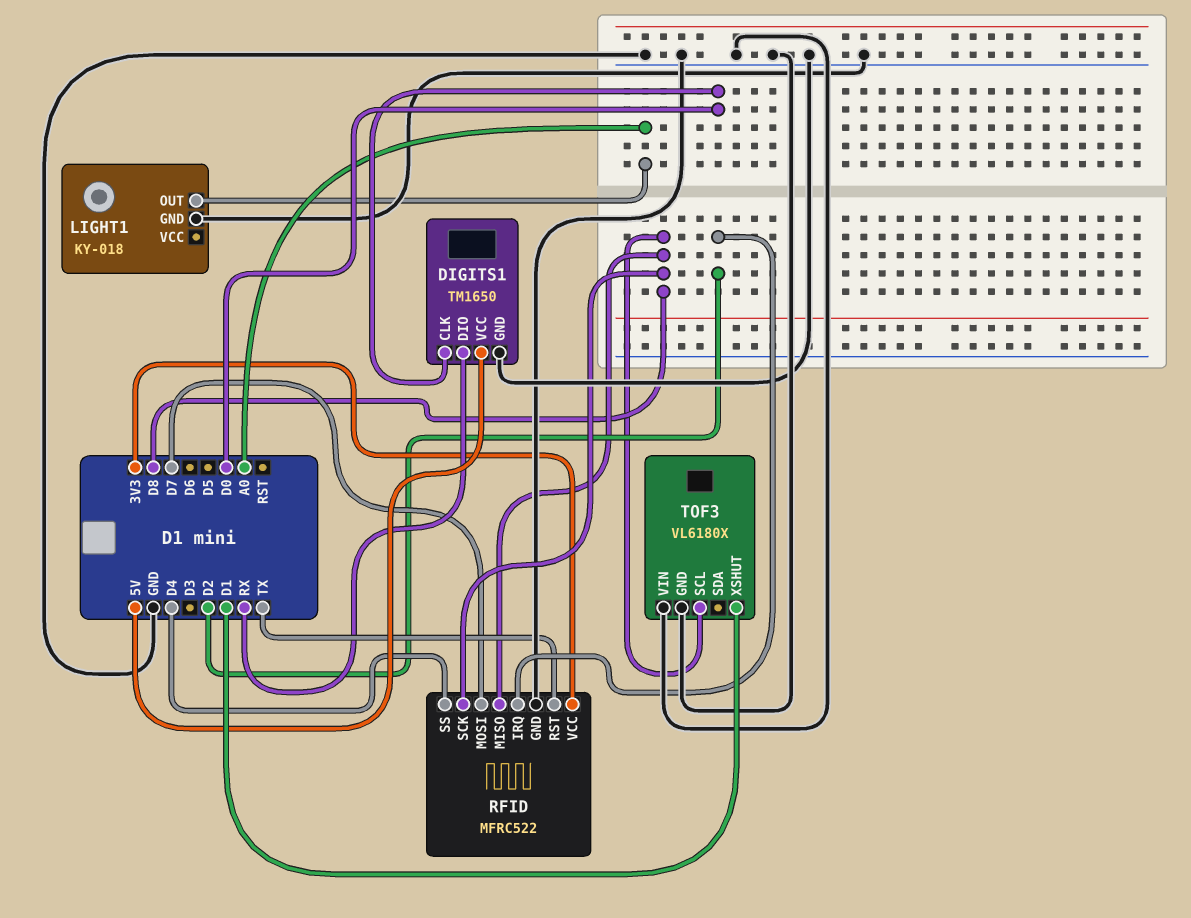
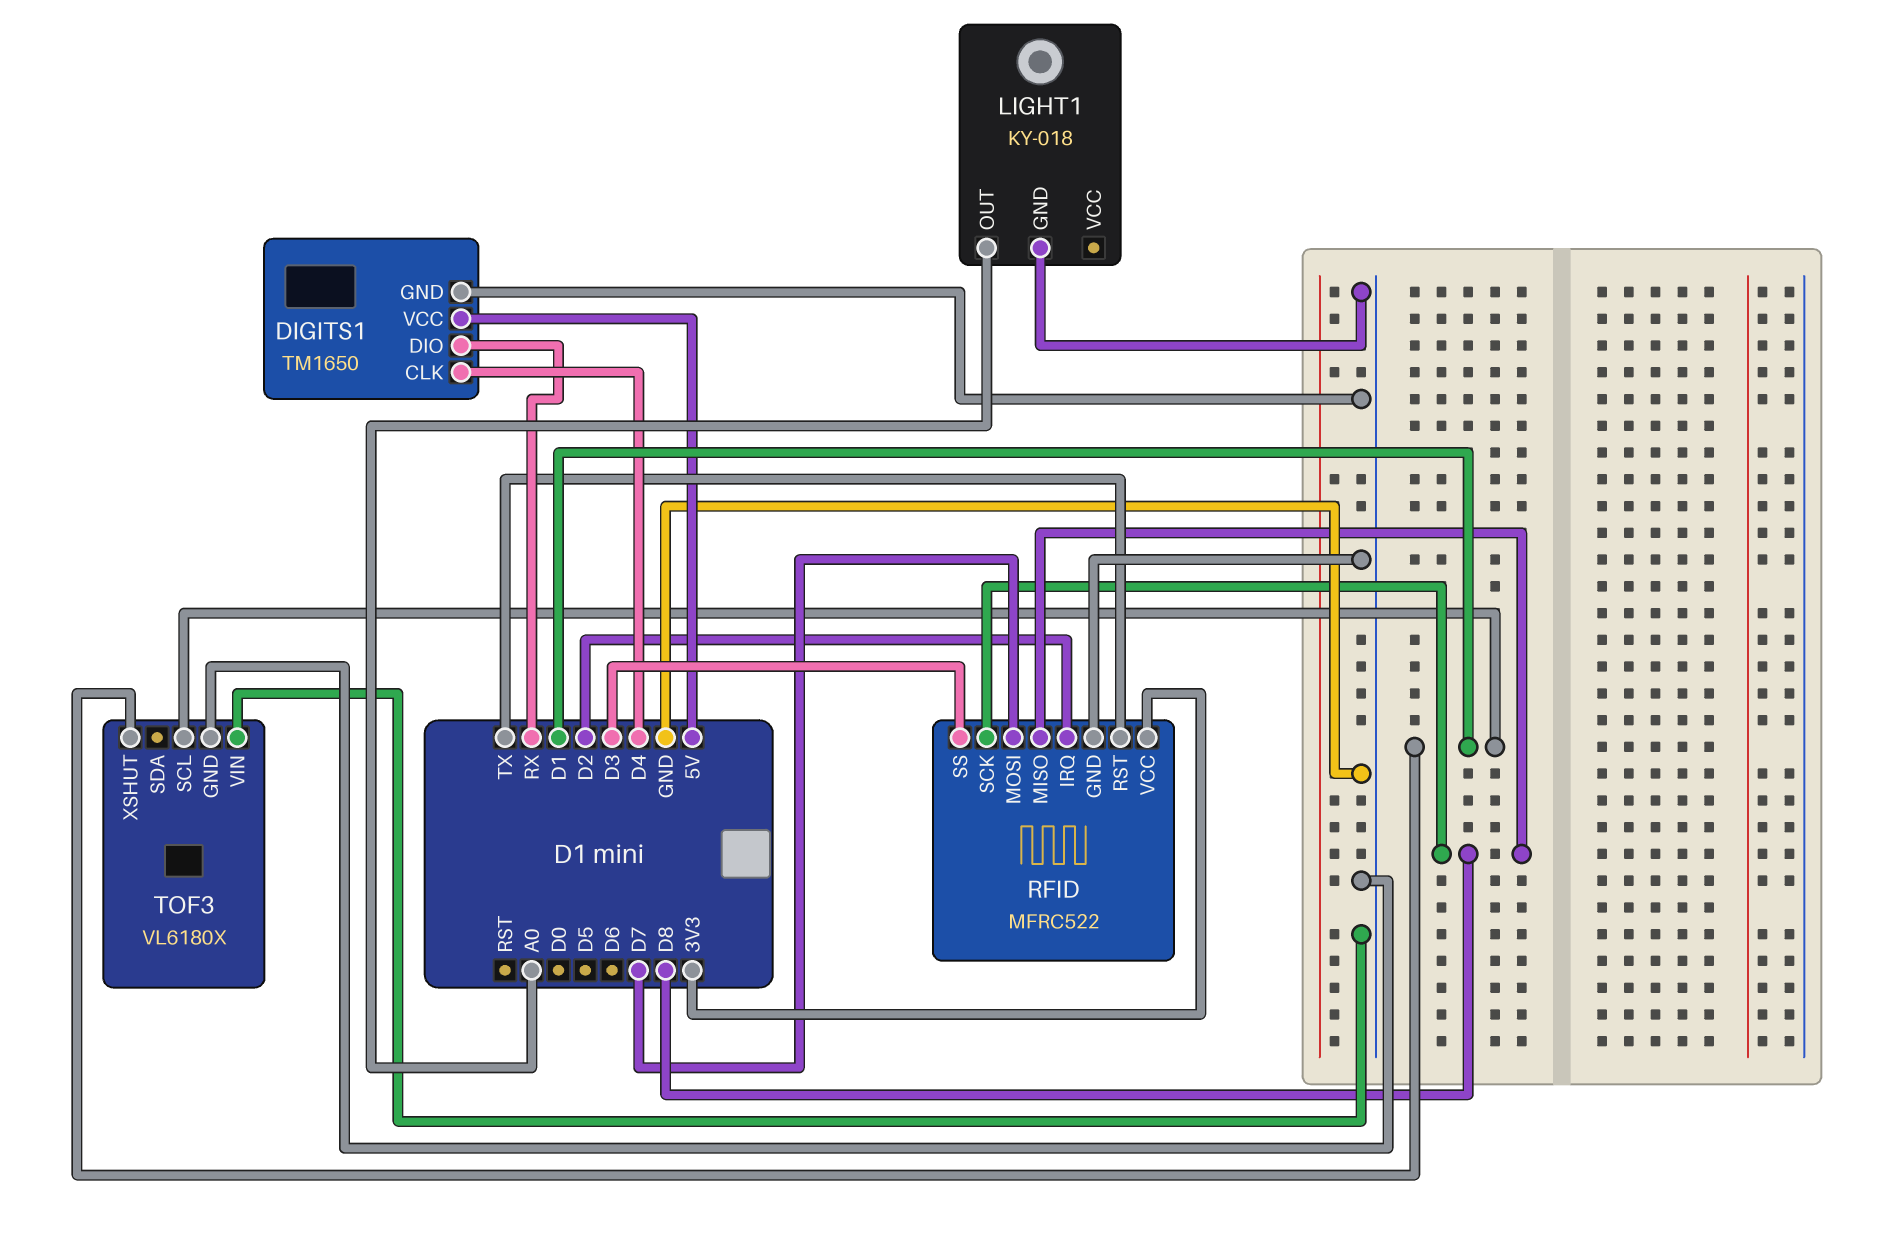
DIGITS1 pin CLK: D0 -> D4
RFID pin SS: D4 -> D3
TOF3 pin SCL: D8 -> D1

